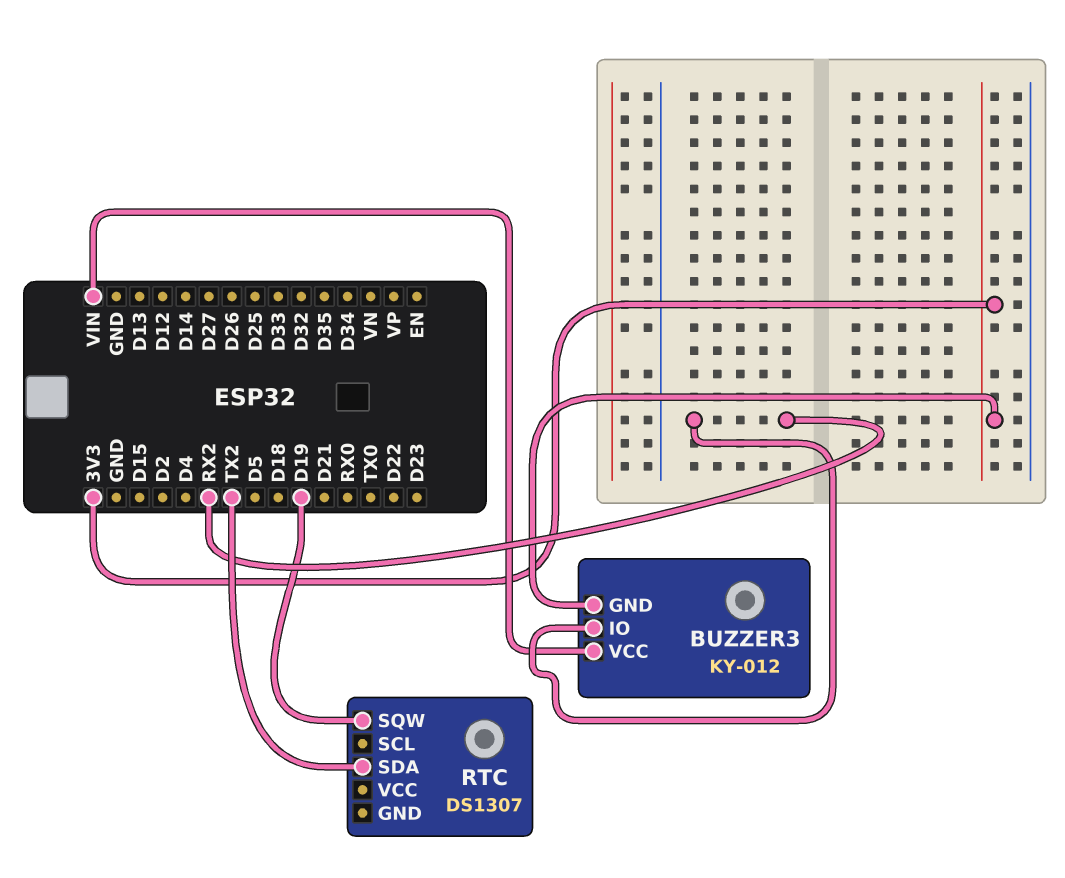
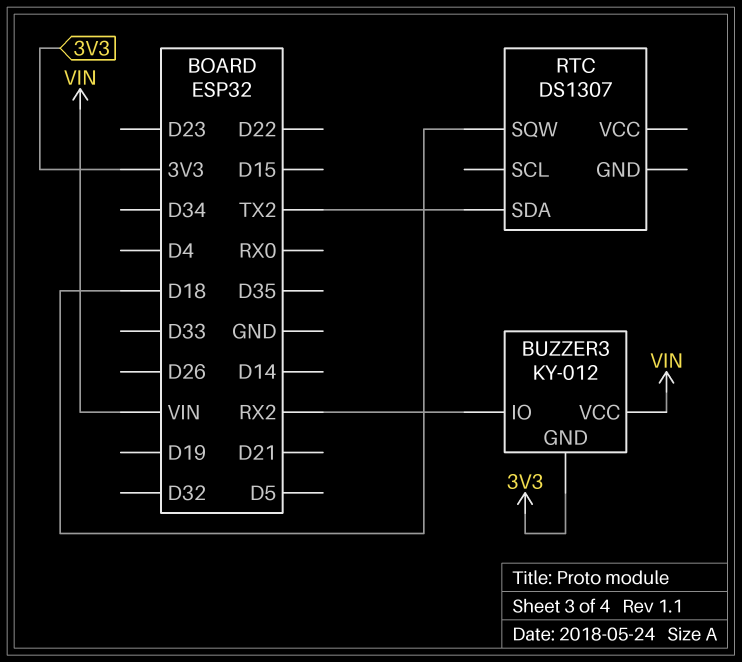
RTC pin SQW: D19 -> D18

